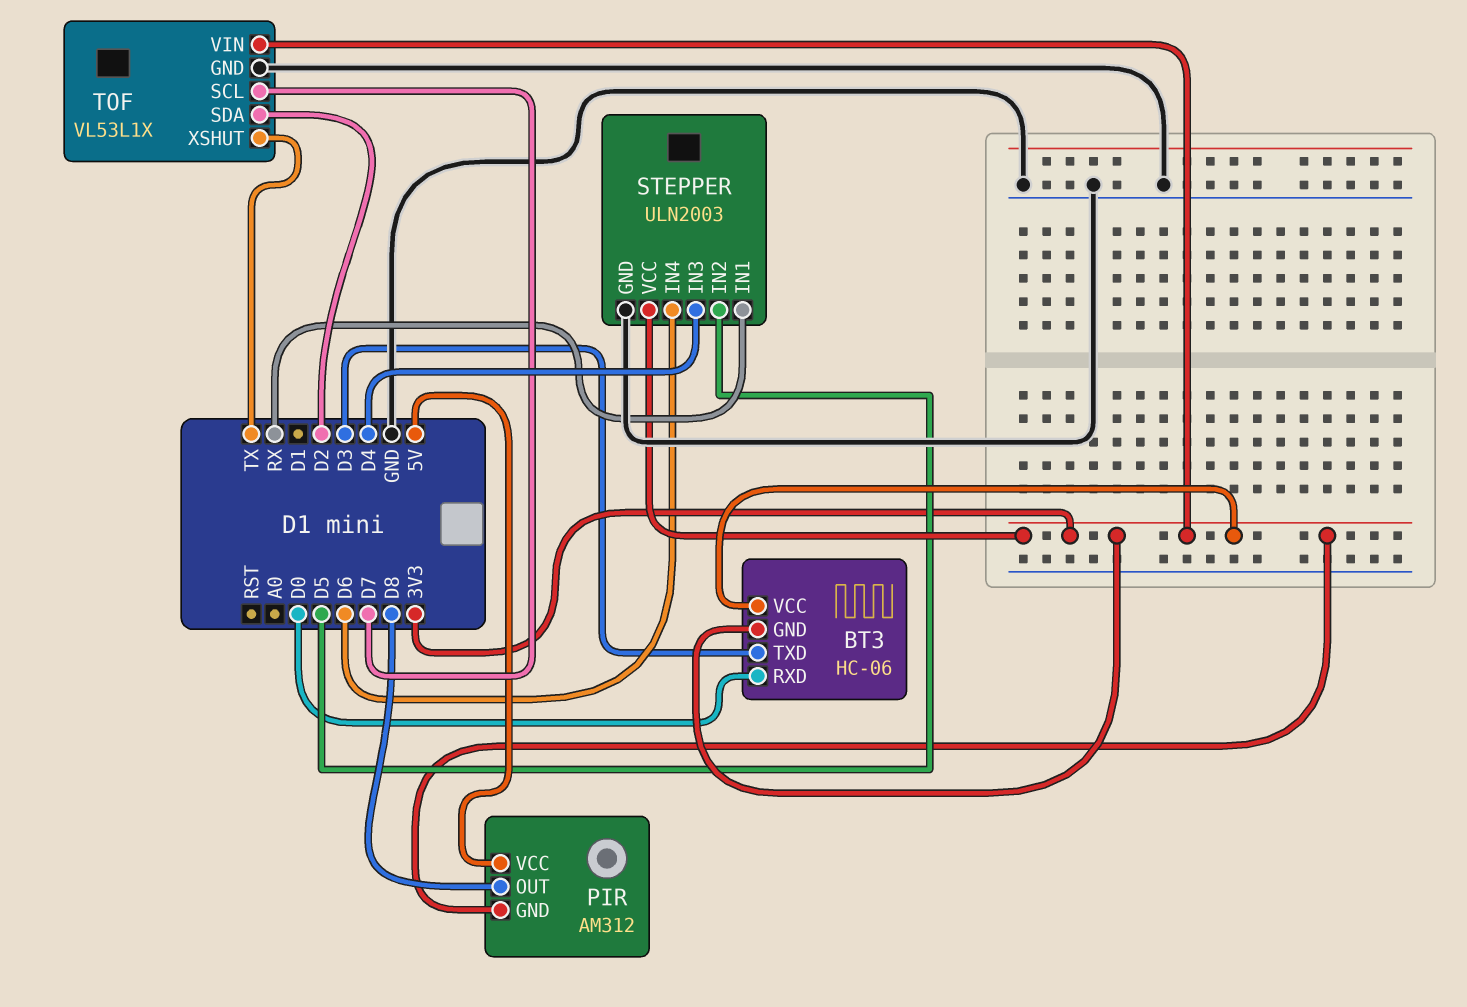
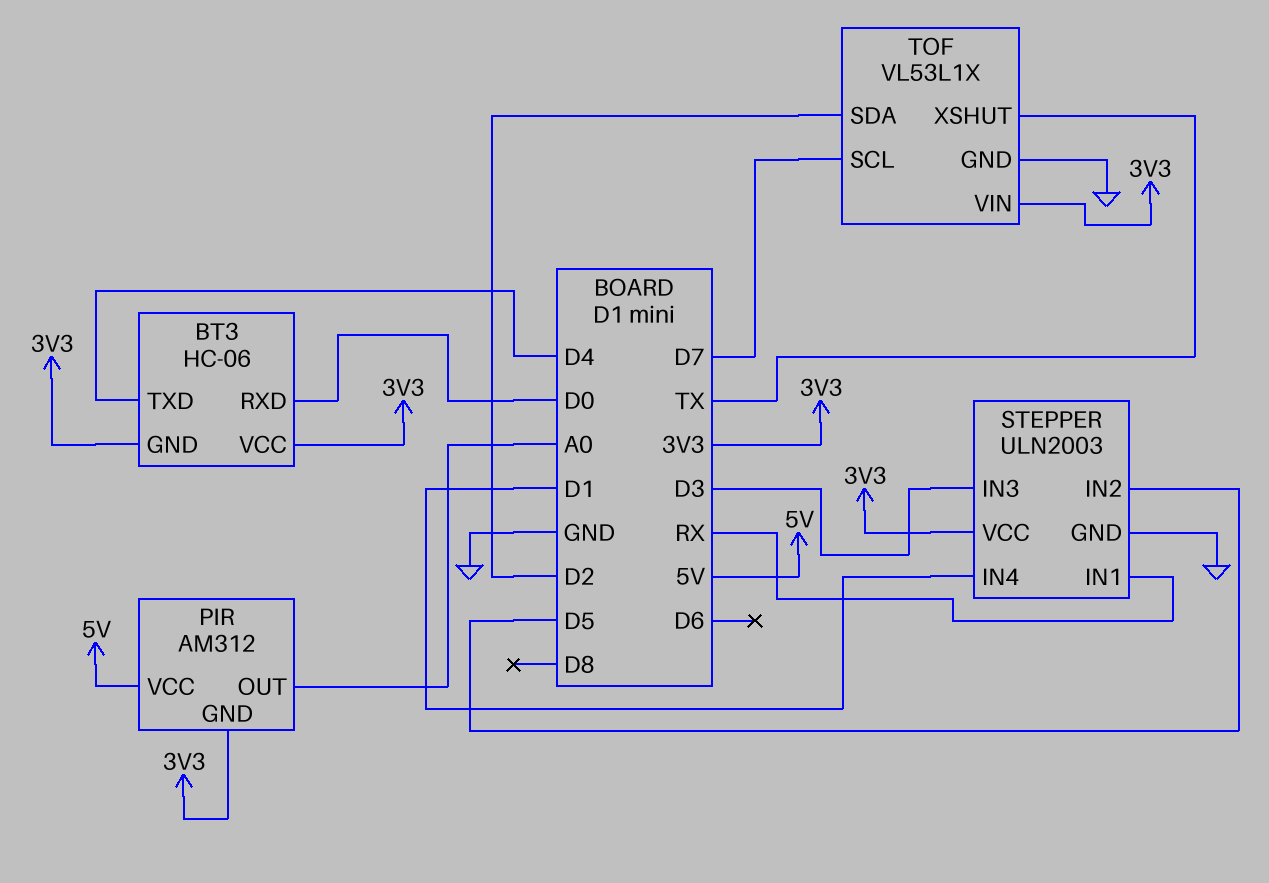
BT3 pin TXD: D3 -> D4
PIR pin OUT: D8 -> A0
STEPPER pin IN3: D4 -> D3
STEPPER pin IN4: D6 -> D1

